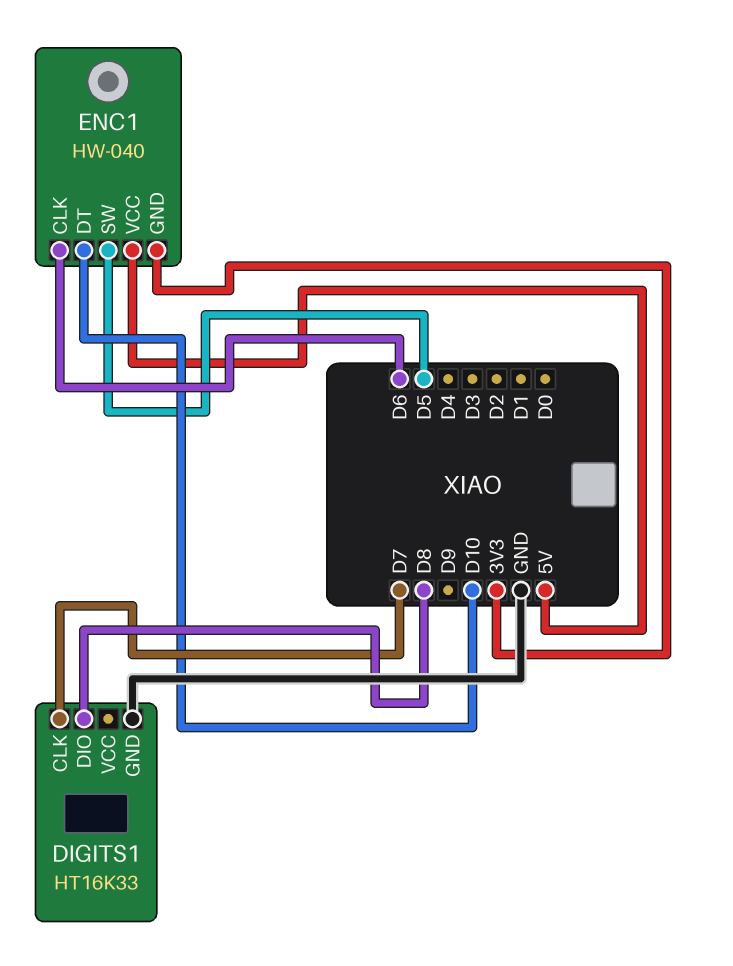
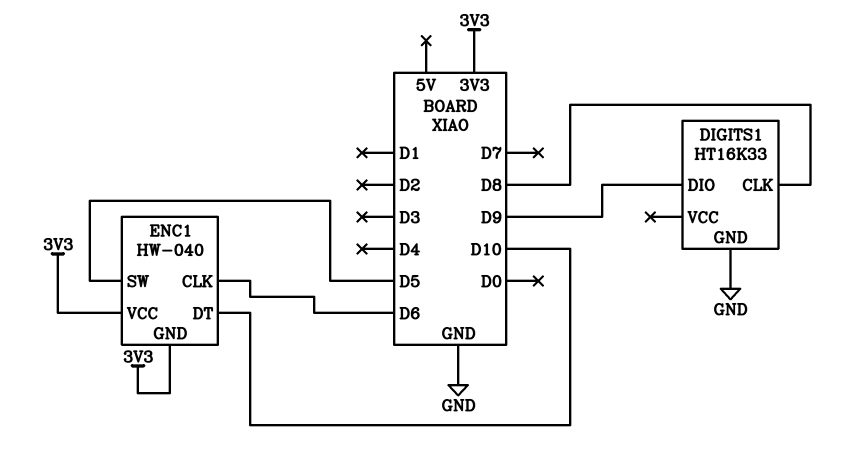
DIGITS1 pin CLK: D7 -> D8
DIGITS1 pin DIO: D8 -> D9
ENC1 pin VCC: 5V -> 3V3

